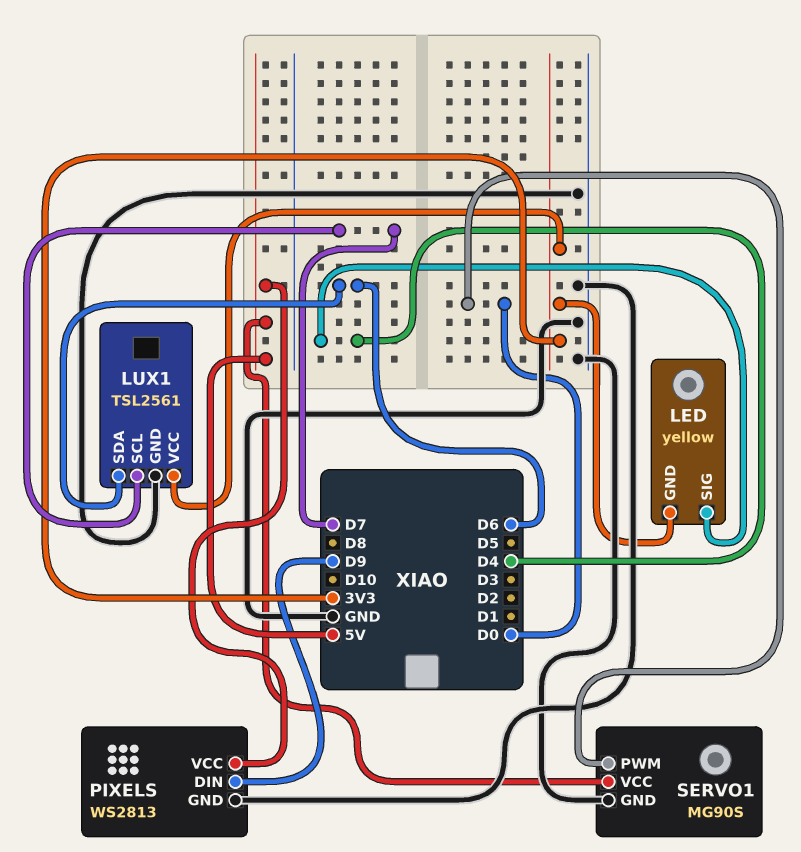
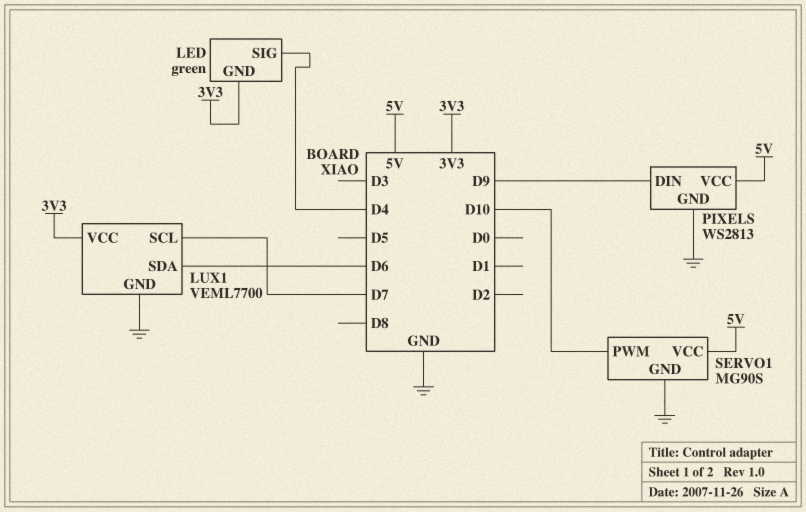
LED: yellow -> green
LUX1: TSL2561 -> VEML7700
SERVO1 pin PWM: D0 -> D10

